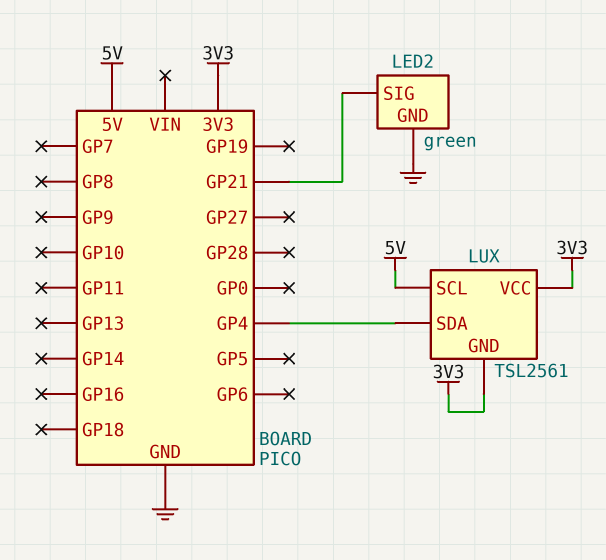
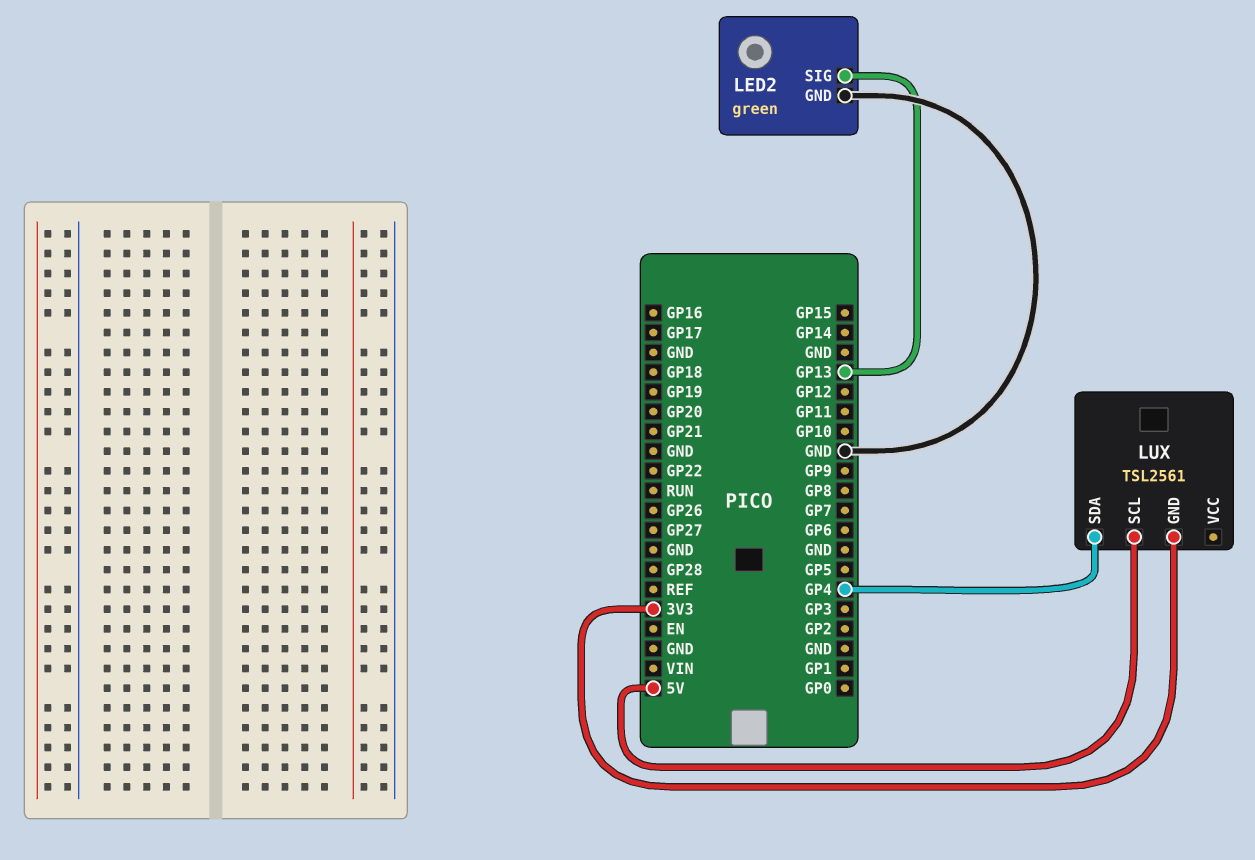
LED2 pin SIG: GP21 -> GP13
LUX pin VCC: 3V3 -> none

